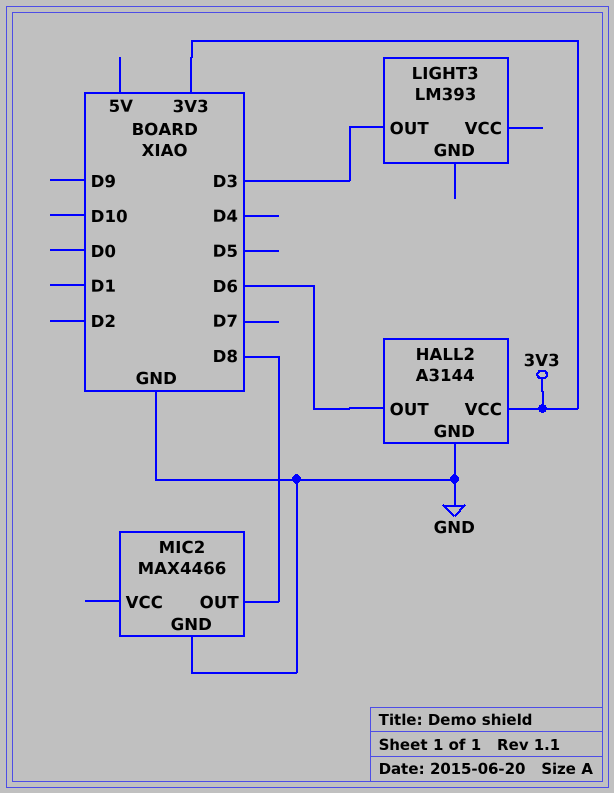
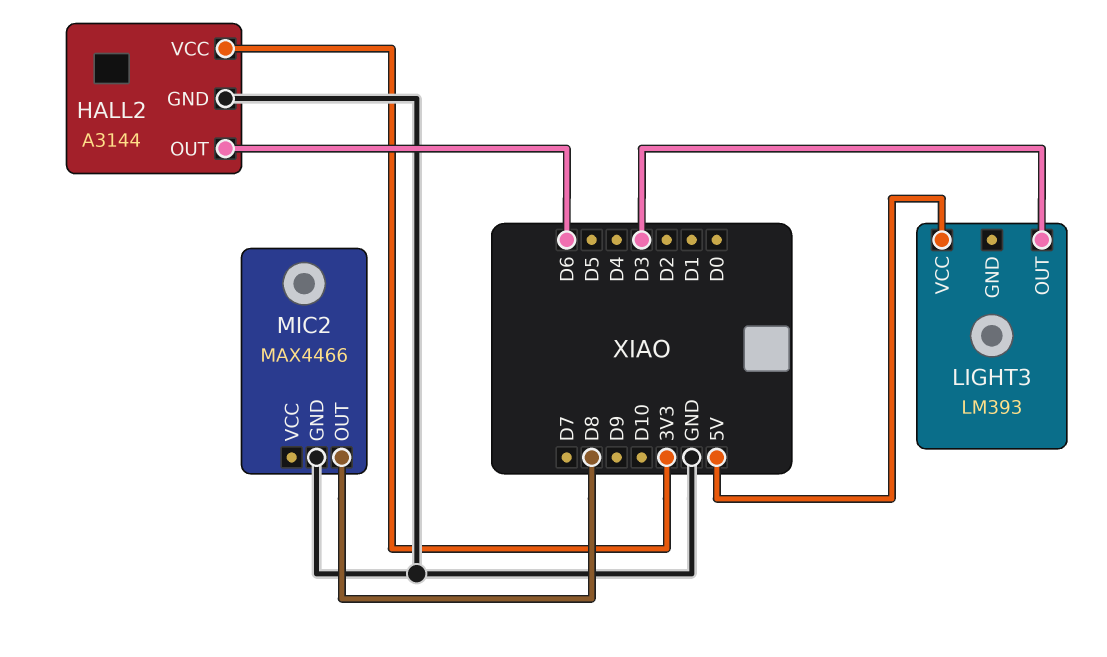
LIGHT3 pin VCC: none -> 5V

